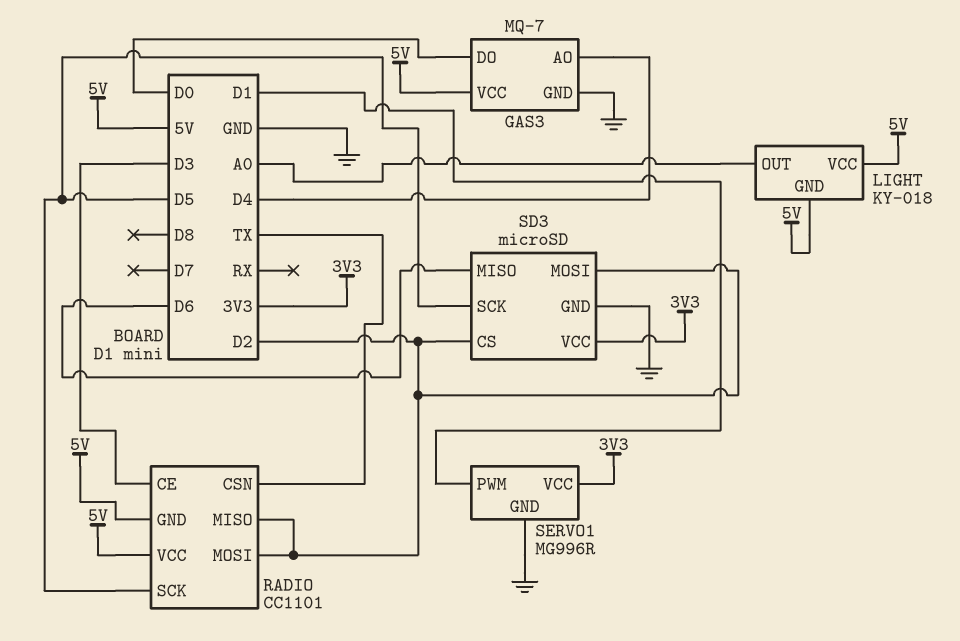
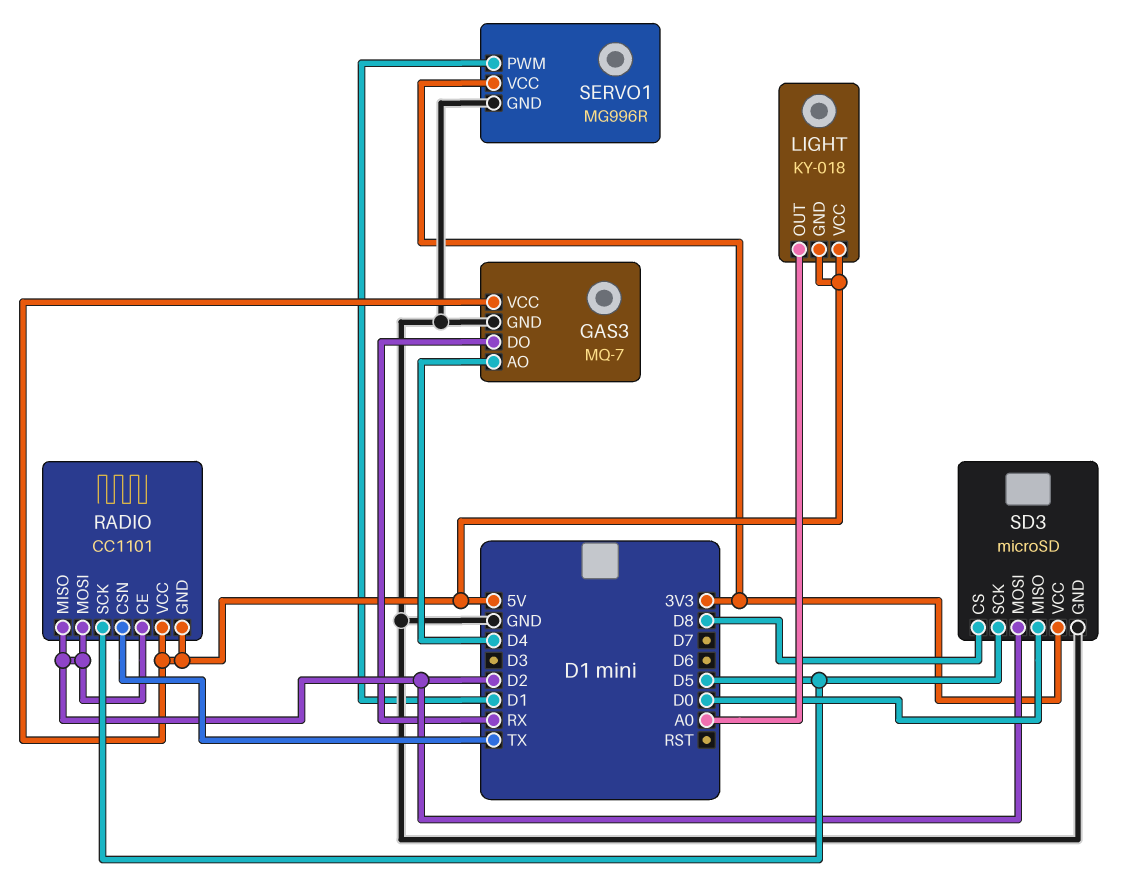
GAS3 pin DO: D0 -> RX
RADIO pin CE: D3 -> D2
SD3 pin CS: D2 -> D8
SD3 pin MISO: D6 -> D0

